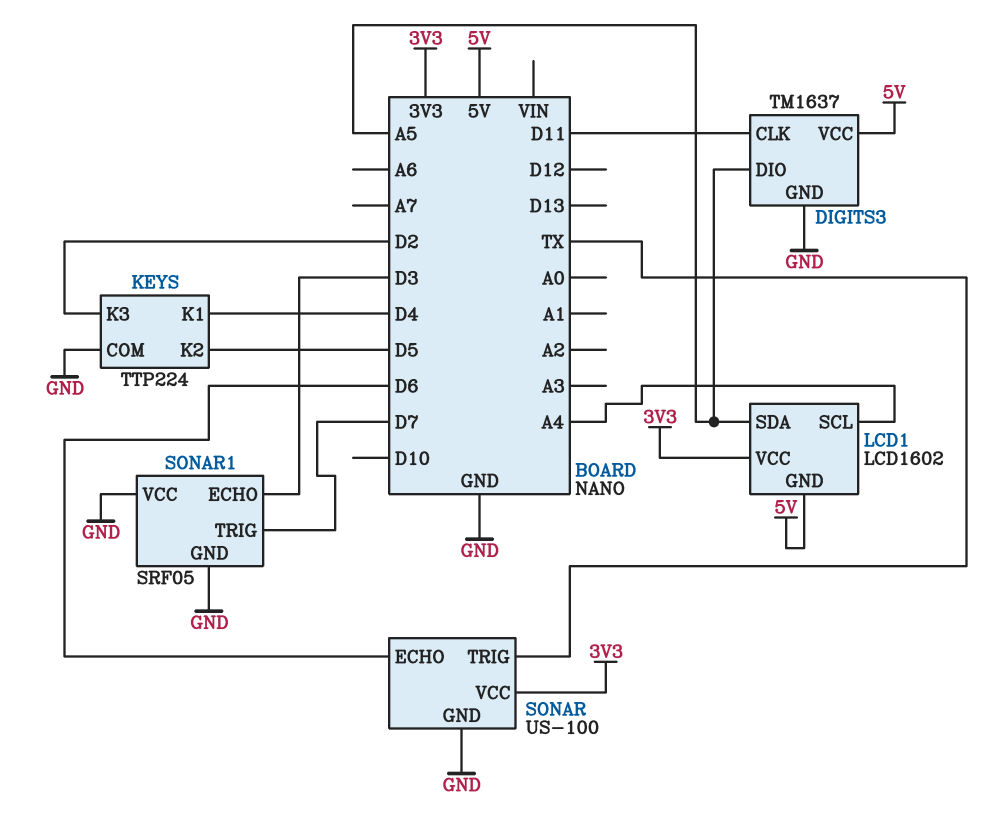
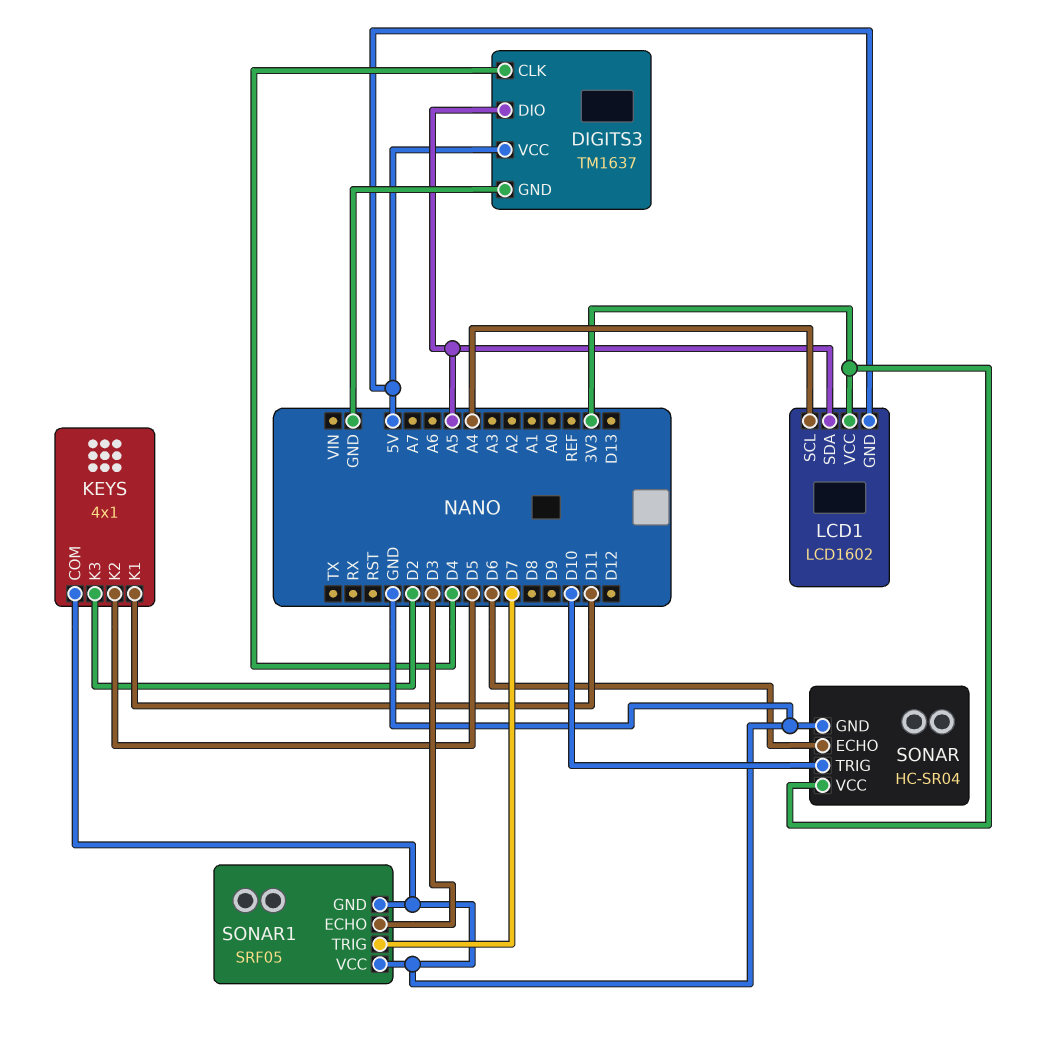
DIGITS3 pin CLK: D11 -> D4
KEYS: TTP224 -> 4x1
KEYS pin K1: D4 -> D11
SONAR: US-100 -> HC-SR04
SONAR pin TRIG: TX -> D10

